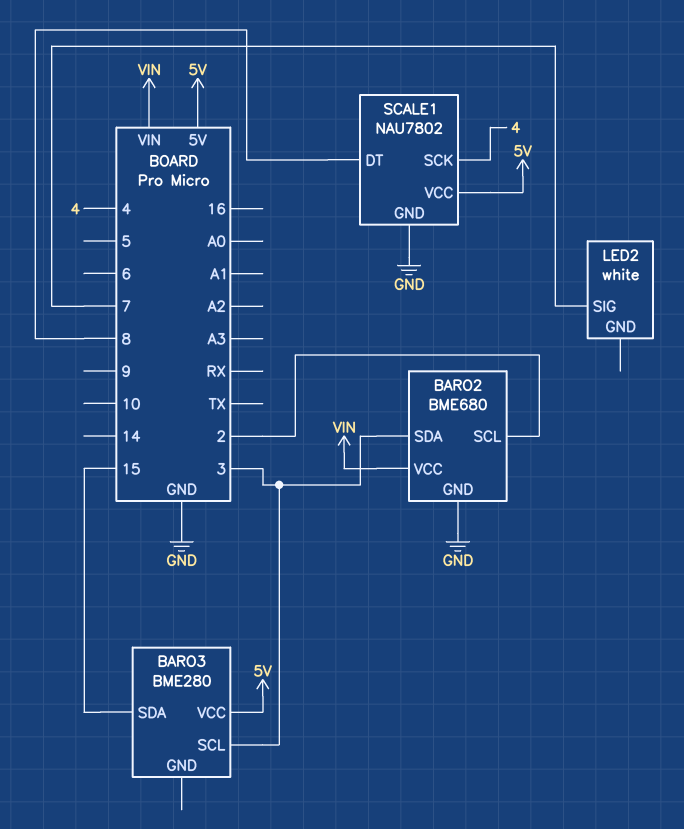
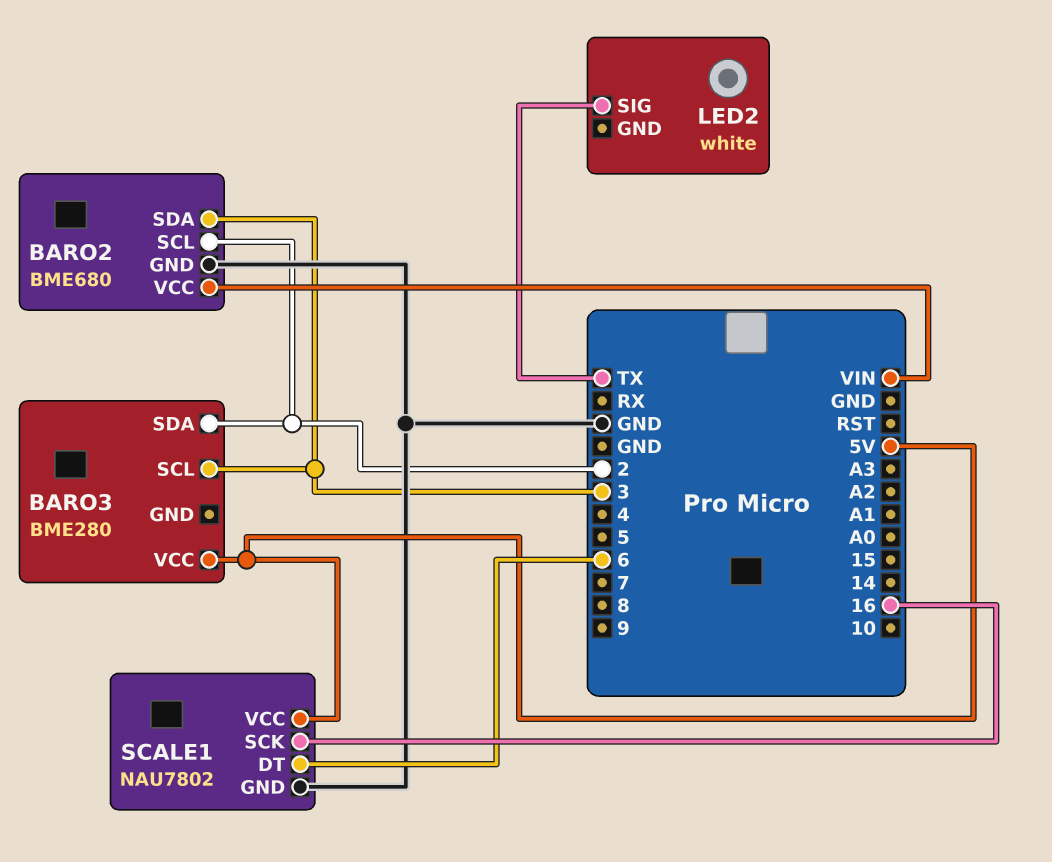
BARO3 pin SDA: 15 -> 2
LED2 pin SIG: 7 -> TX
SCALE1 pin DT: 8 -> 6
SCALE1 pin SCK: 4 -> 16

